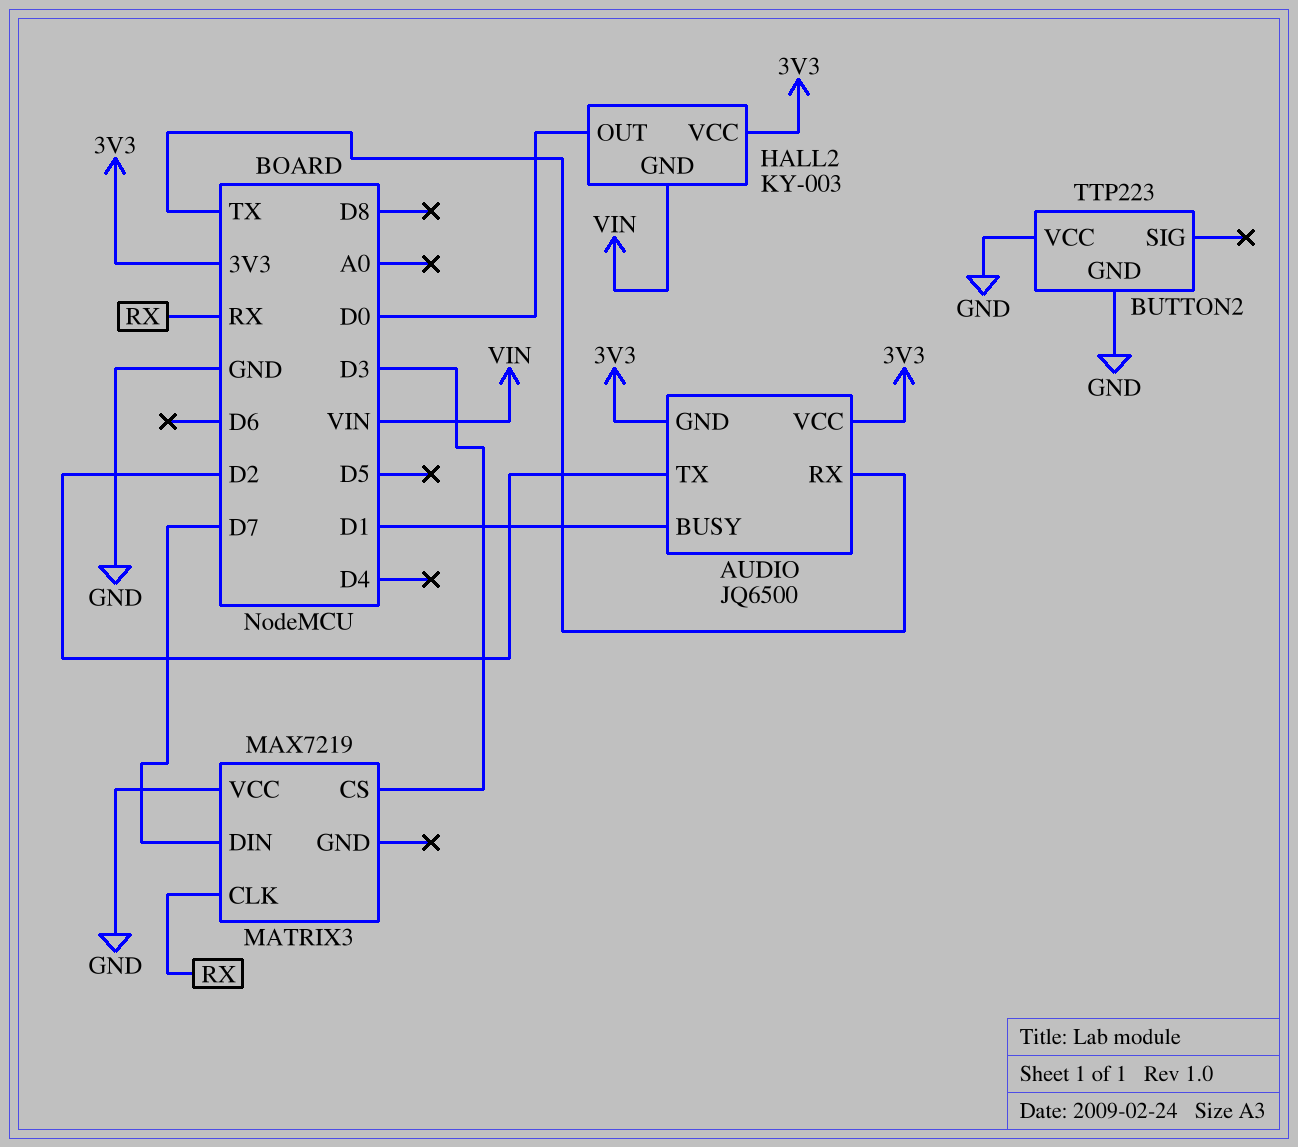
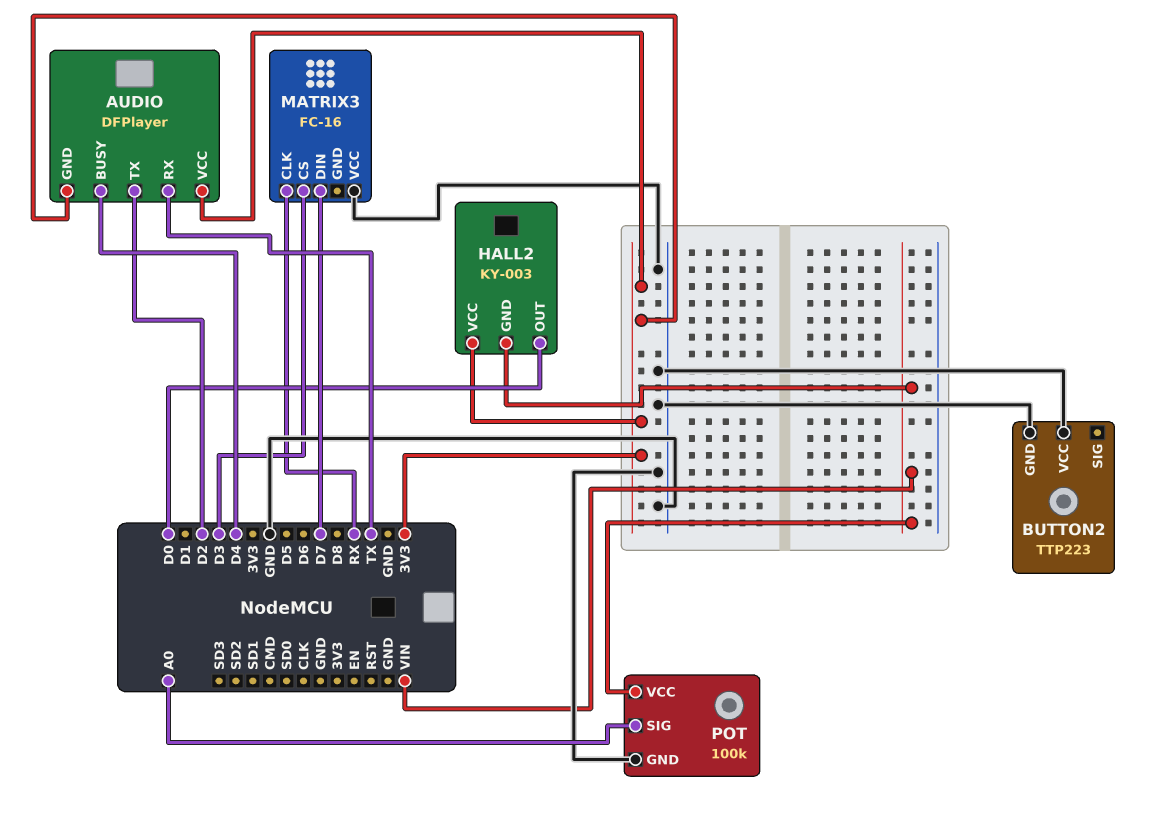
AUDIO: JQ6500 -> DFPlayer
AUDIO pin BUSY: D1 -> D4
MATRIX3: MAX7219 -> FC-16
POT: none -> 100k
POT pin GND: none -> GND
POT pin SIG: none -> A0
POT pin VCC: none -> VIN

